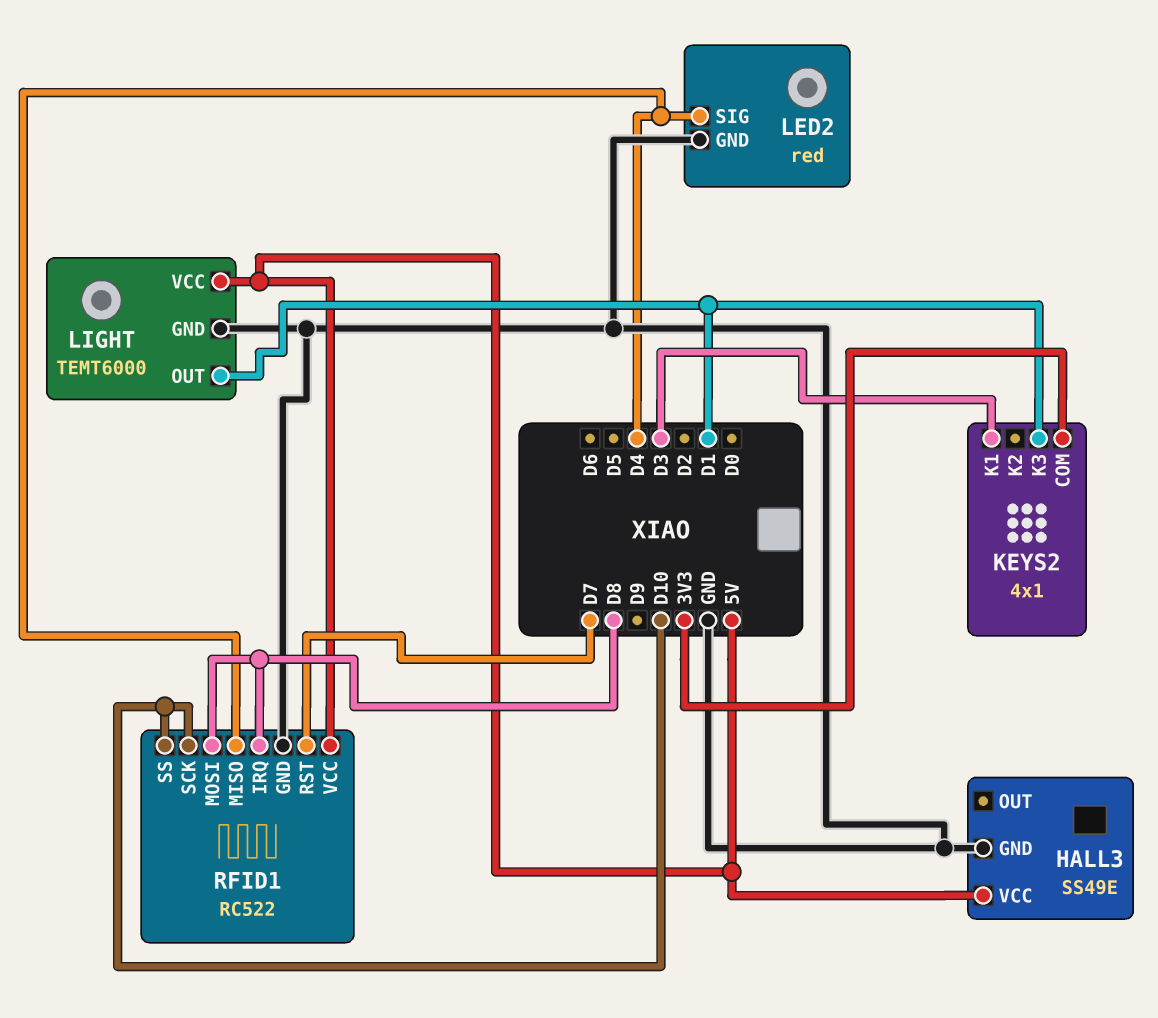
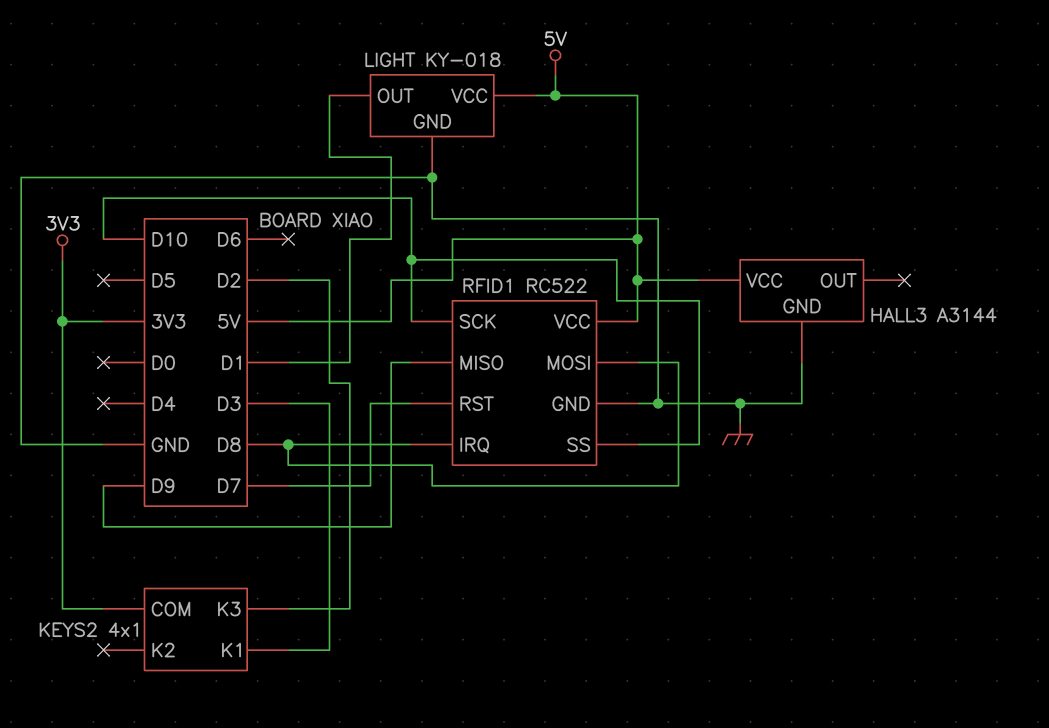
HALL3: SS49E -> A3144
KEYS2 pin K3: D1 -> D2
LED2: red -> none
LED2 pin GND: GND -> none
LED2 pin SIG: D4 -> none
LIGHT: TEMT6000 -> KY-018
RFID1 pin MISO: D4 -> D9

